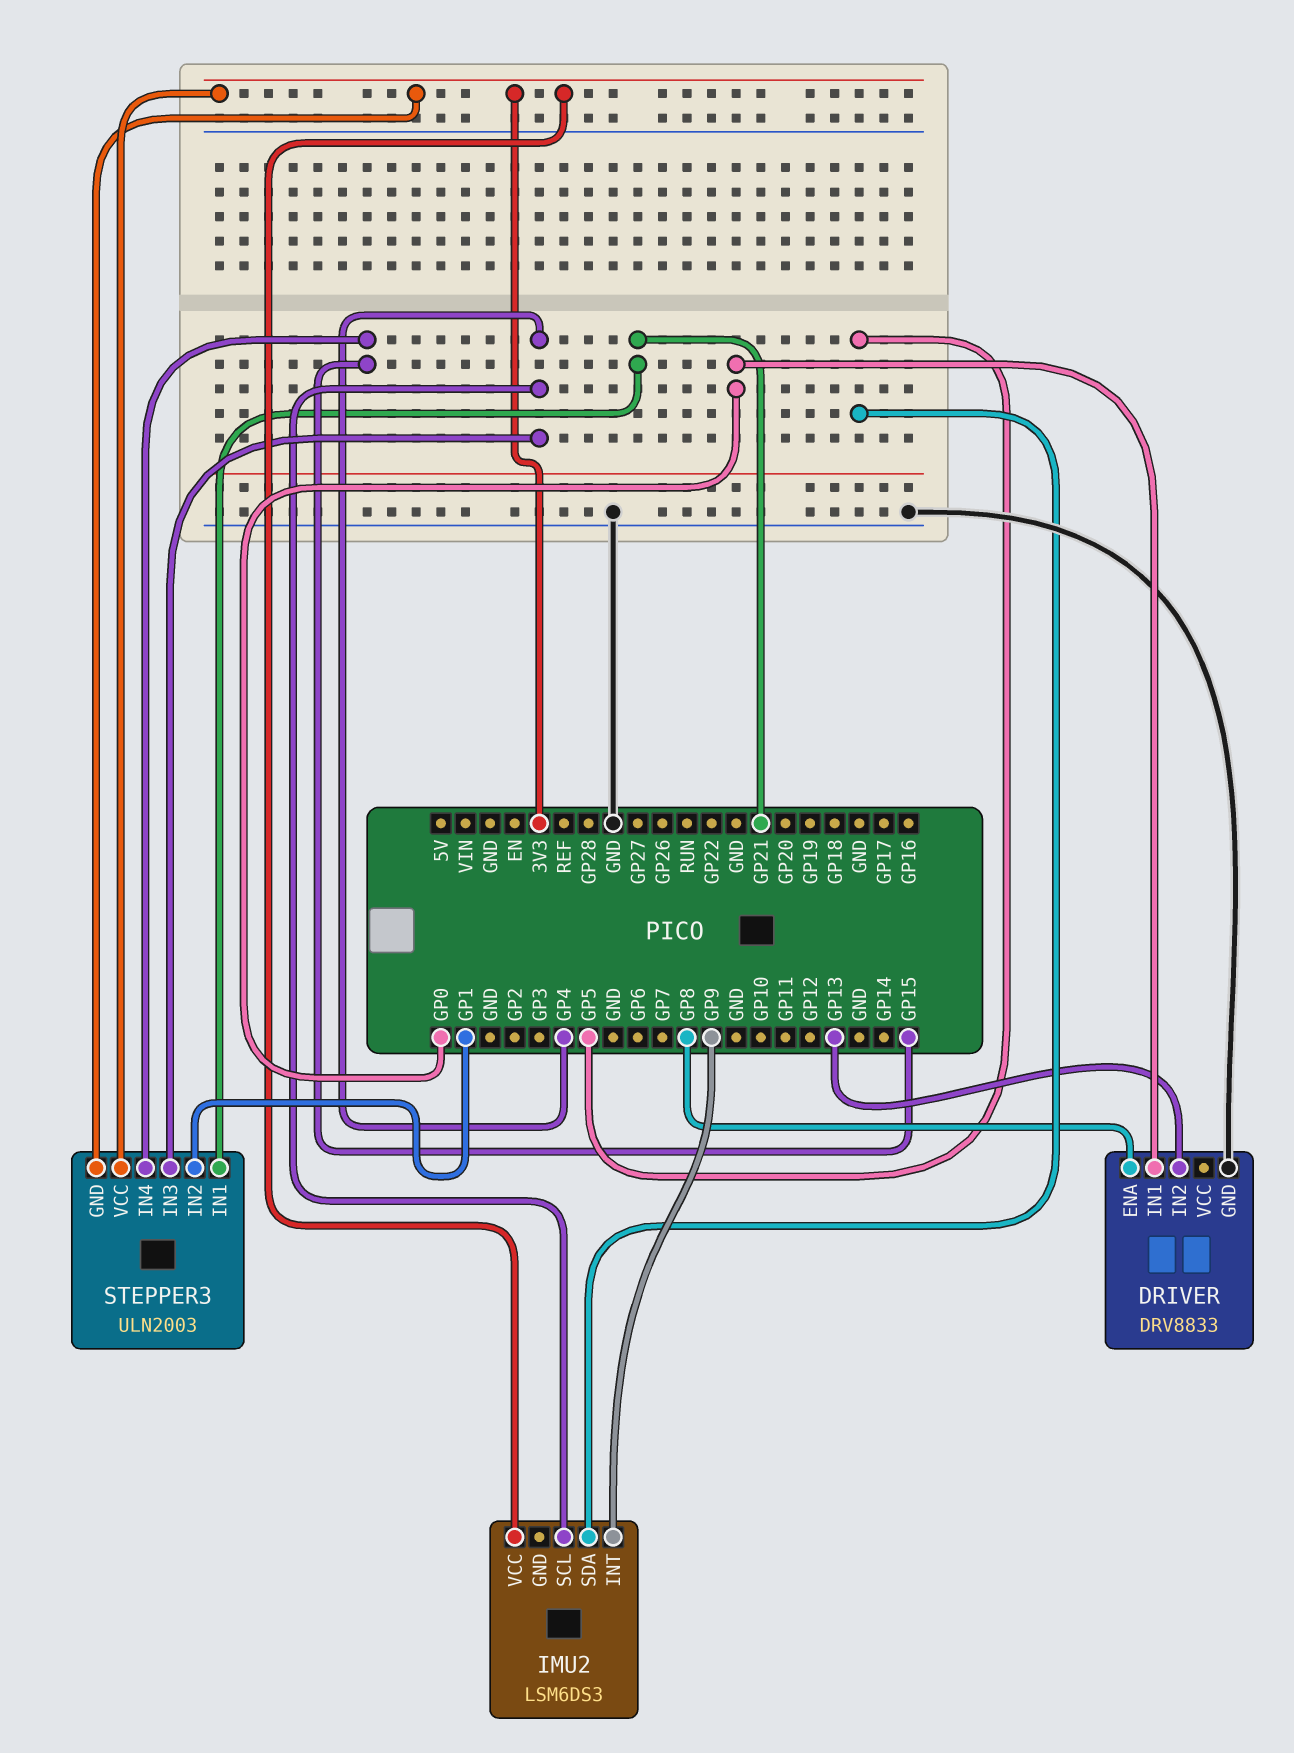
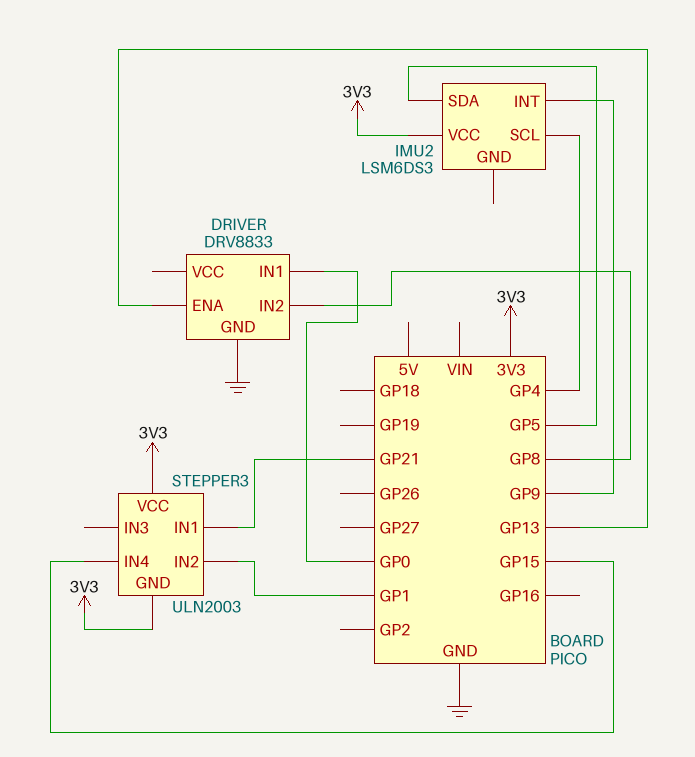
DRIVER pin ENA: GP8 -> GP13
DRIVER pin IN2: GP13 -> GP8
STEPPER3 pin IN3: GP4 -> none

